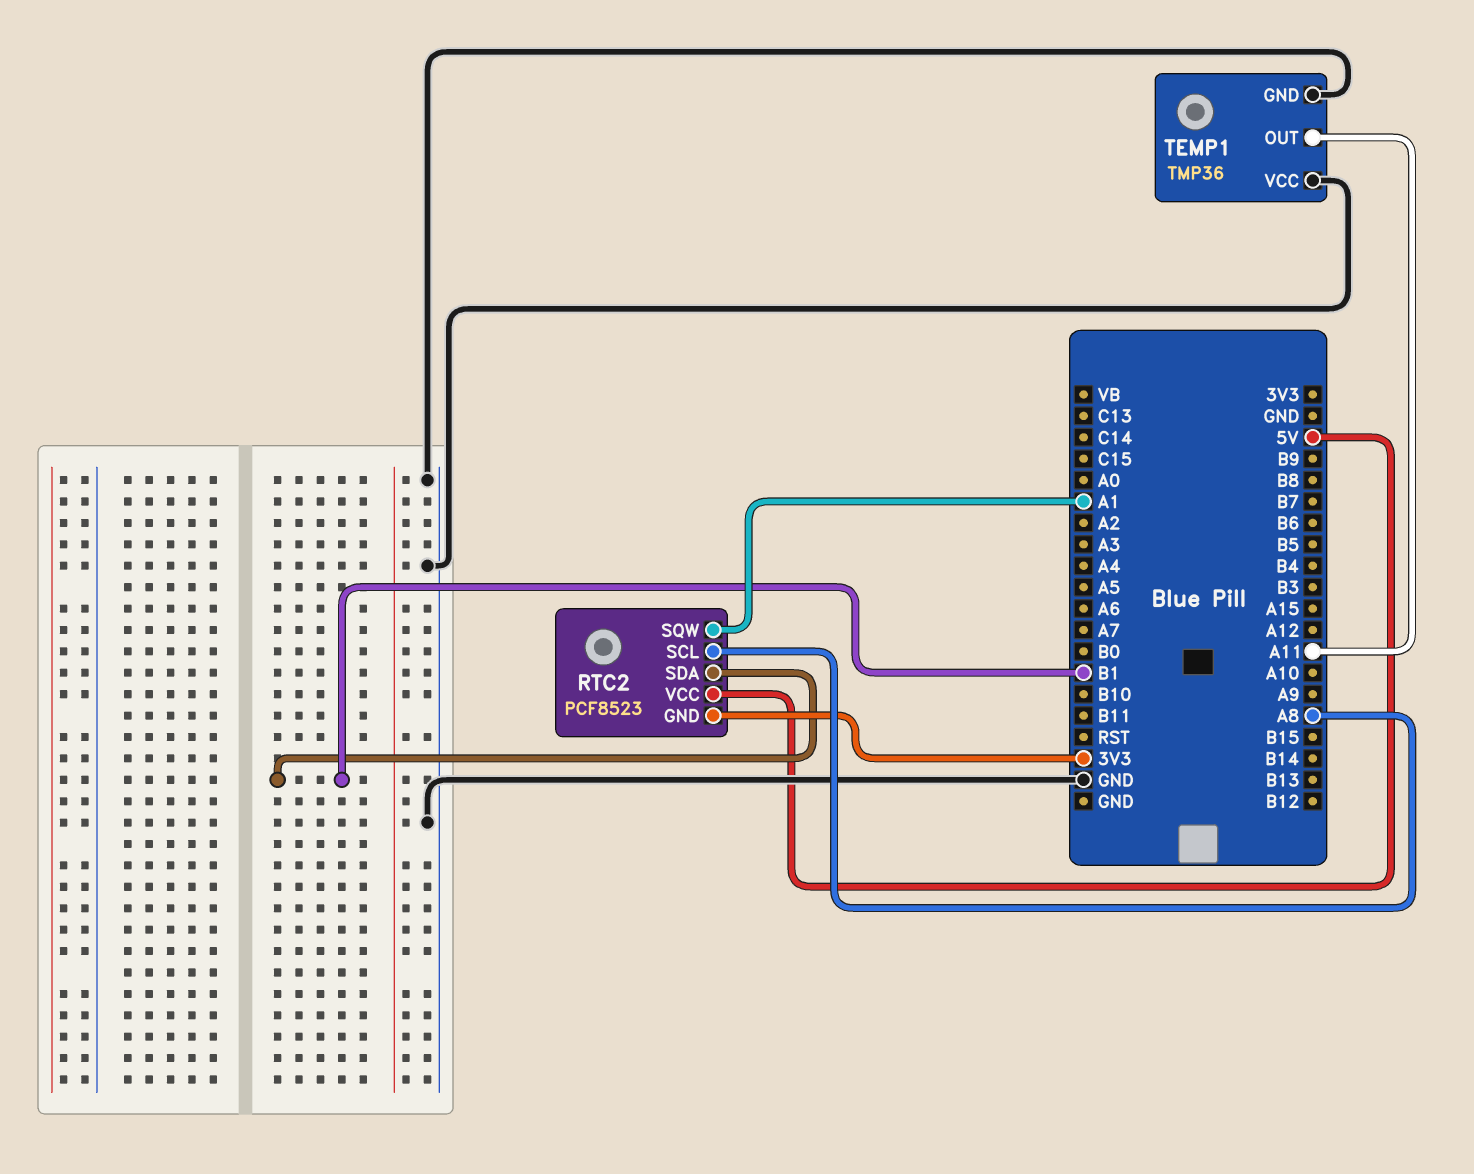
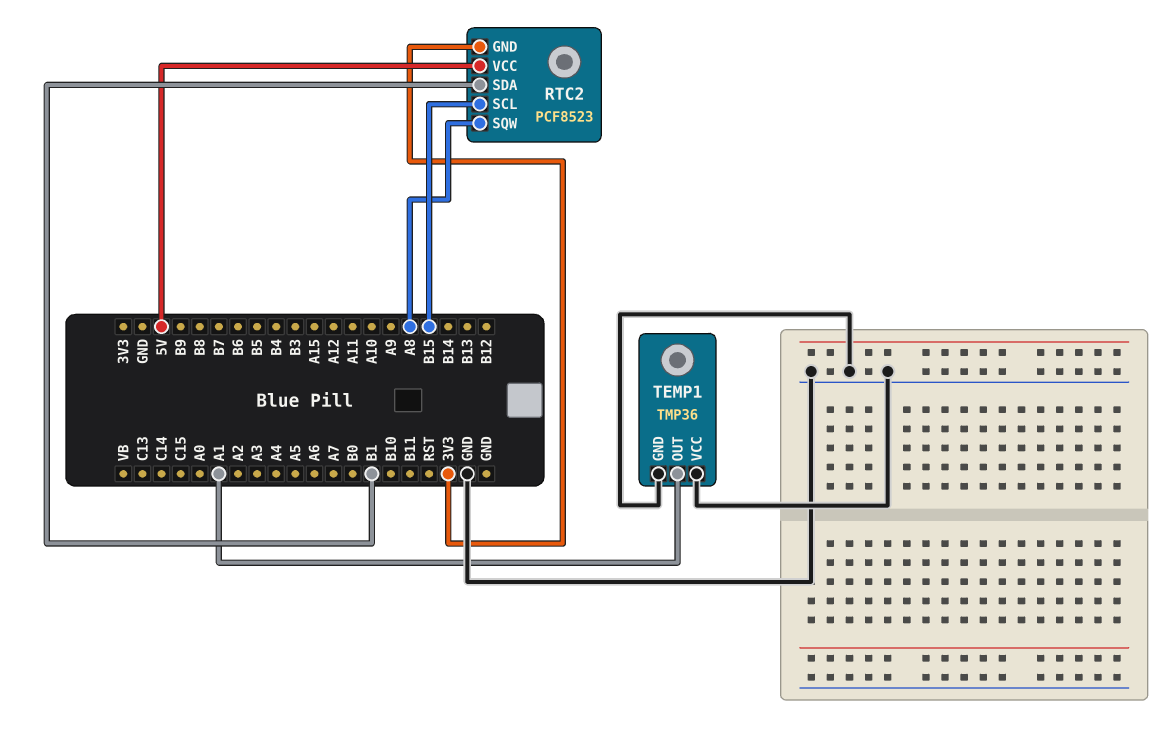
RTC2 pin SCL: A8 -> B15
RTC2 pin SQW: A1 -> A8
TEMP1 pin OUT: A11 -> A1

